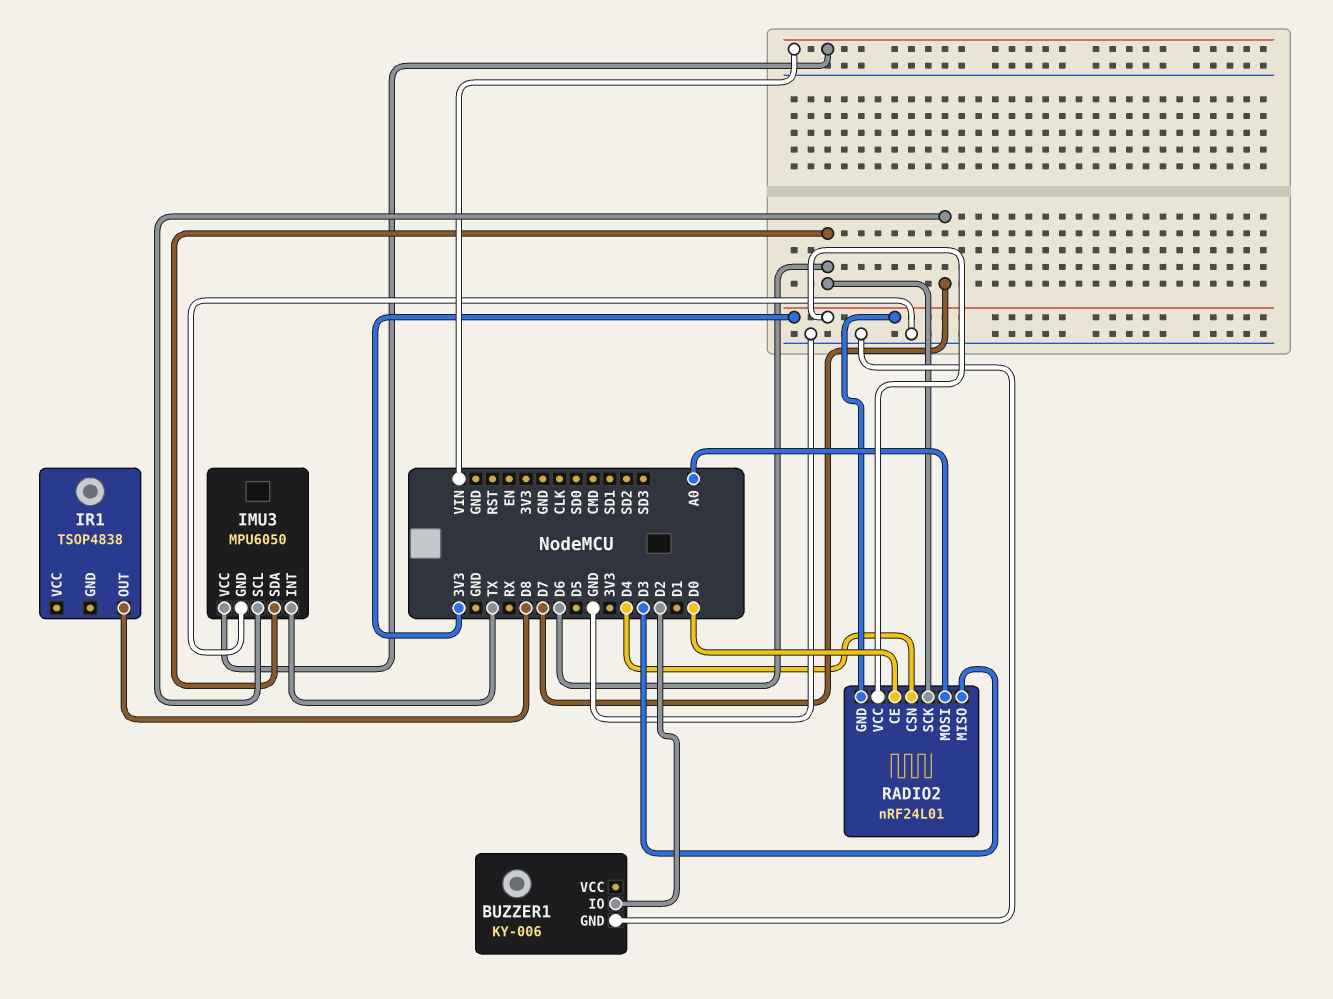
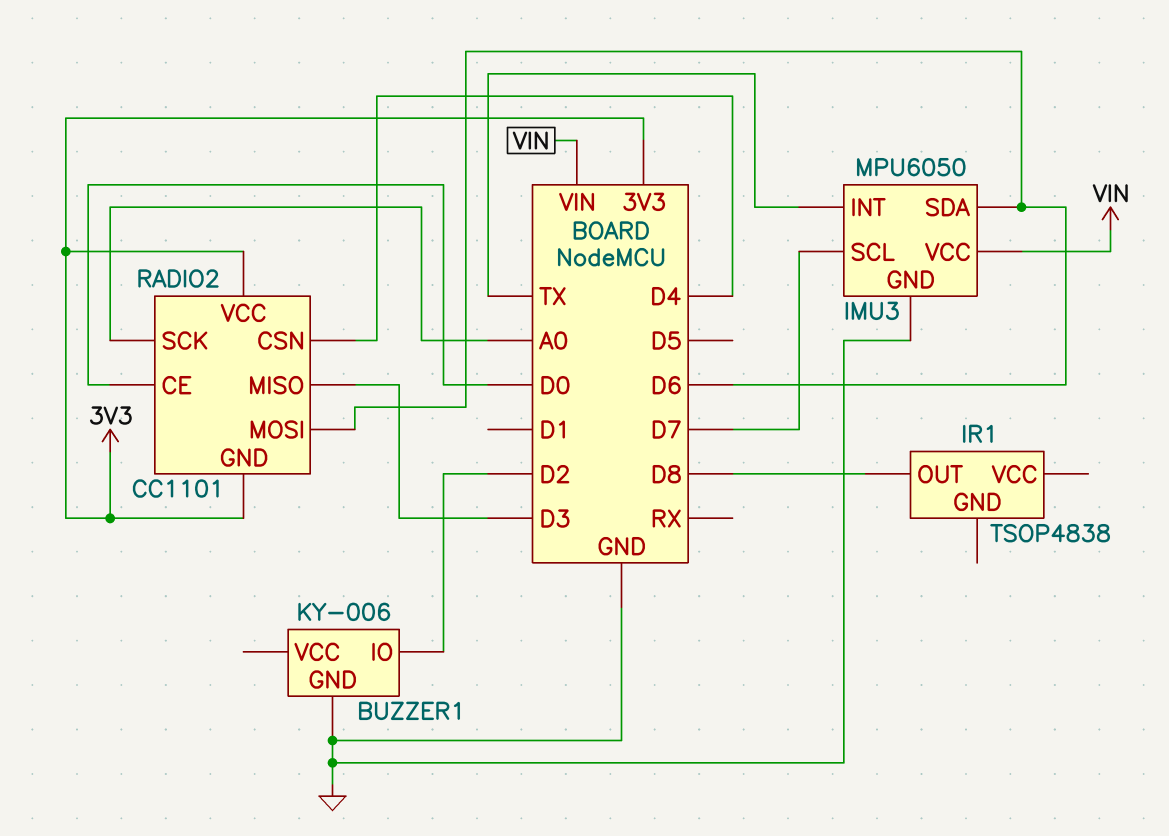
RADIO2: nRF24L01 -> CC1101
RADIO2 pin MOSI: A0 -> D6
RADIO2 pin SCK: D6 -> A0

